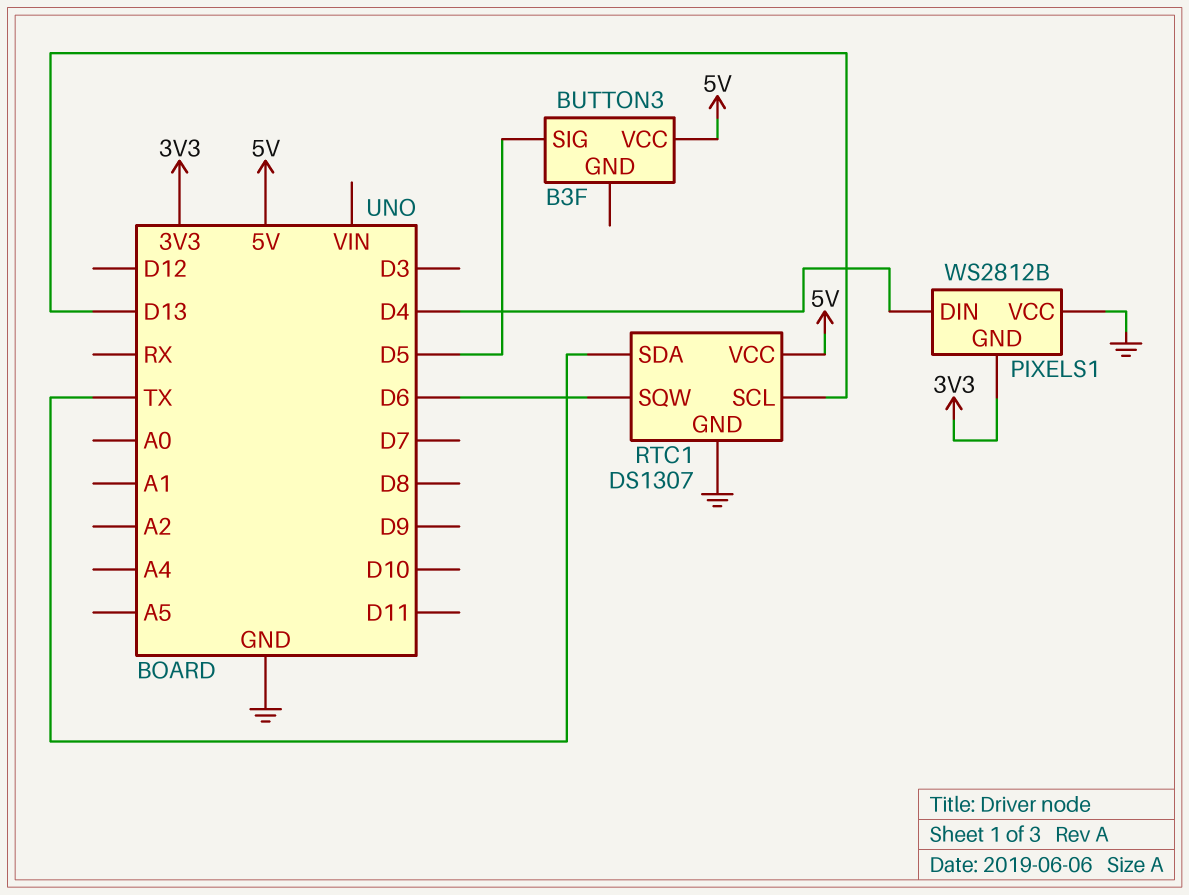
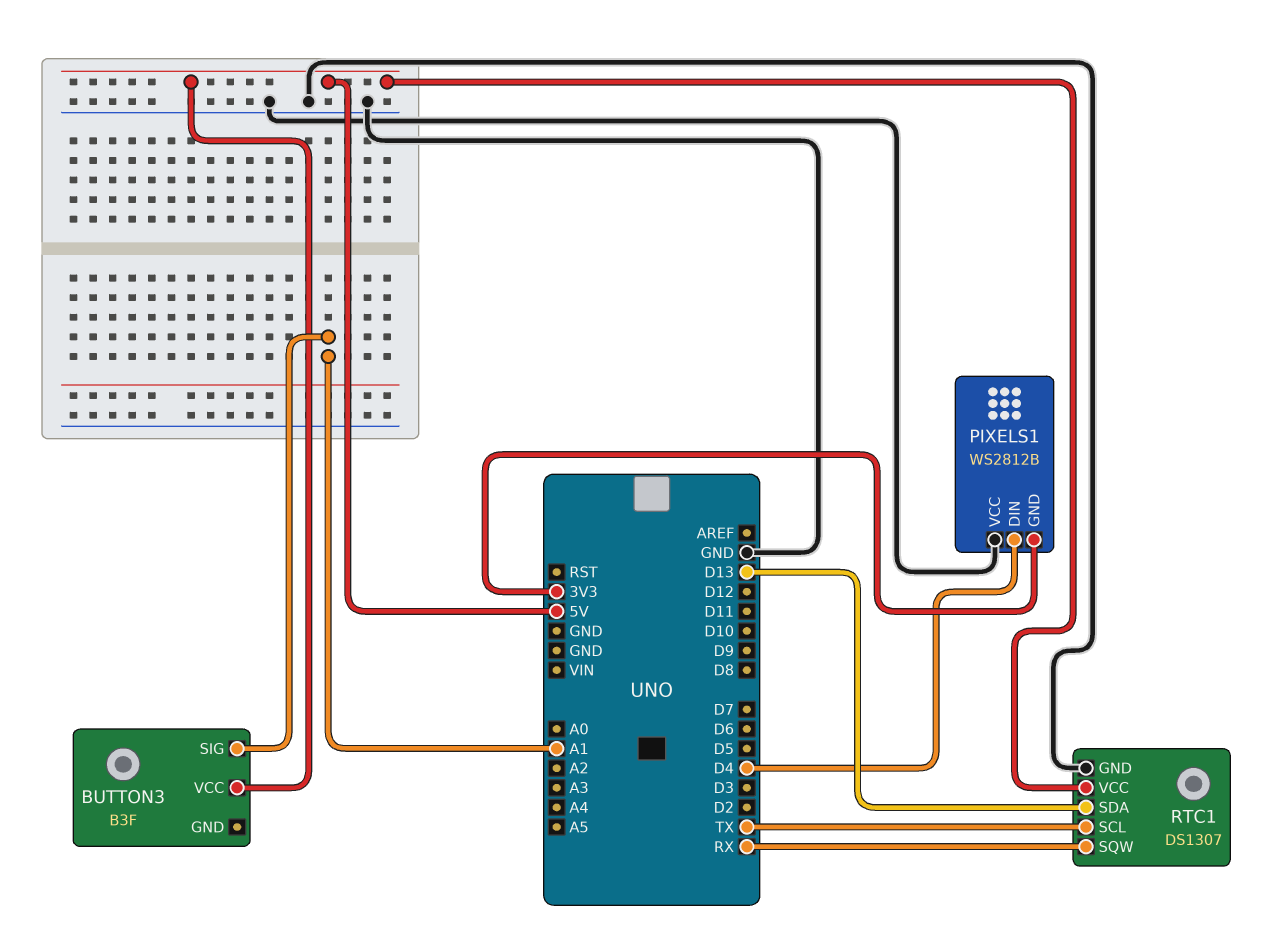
BUTTON3 pin SIG: D5 -> A1
RTC1 pin SCL: D13 -> TX
RTC1 pin SDA: TX -> D13
RTC1 pin SQW: D6 -> RX

